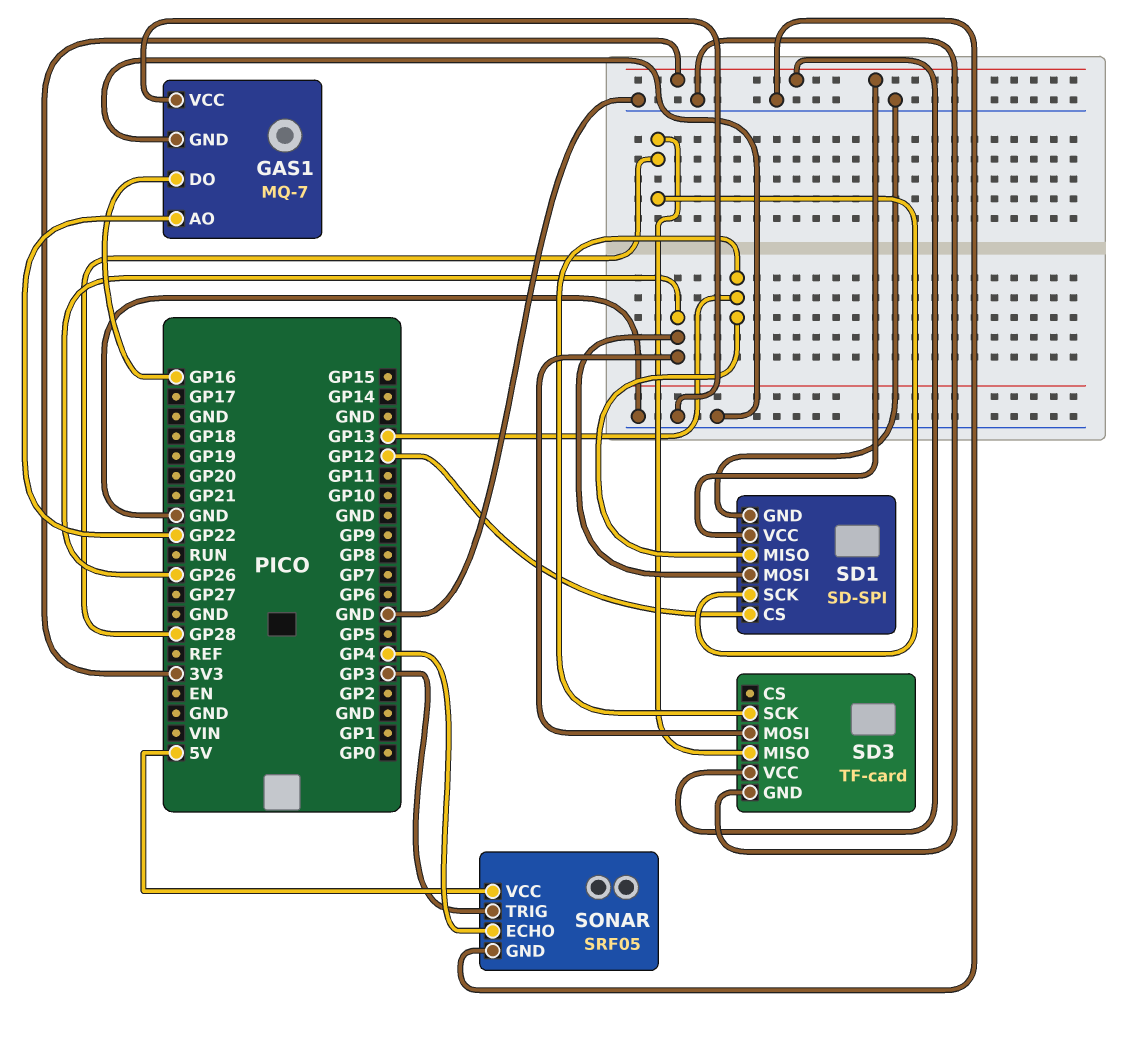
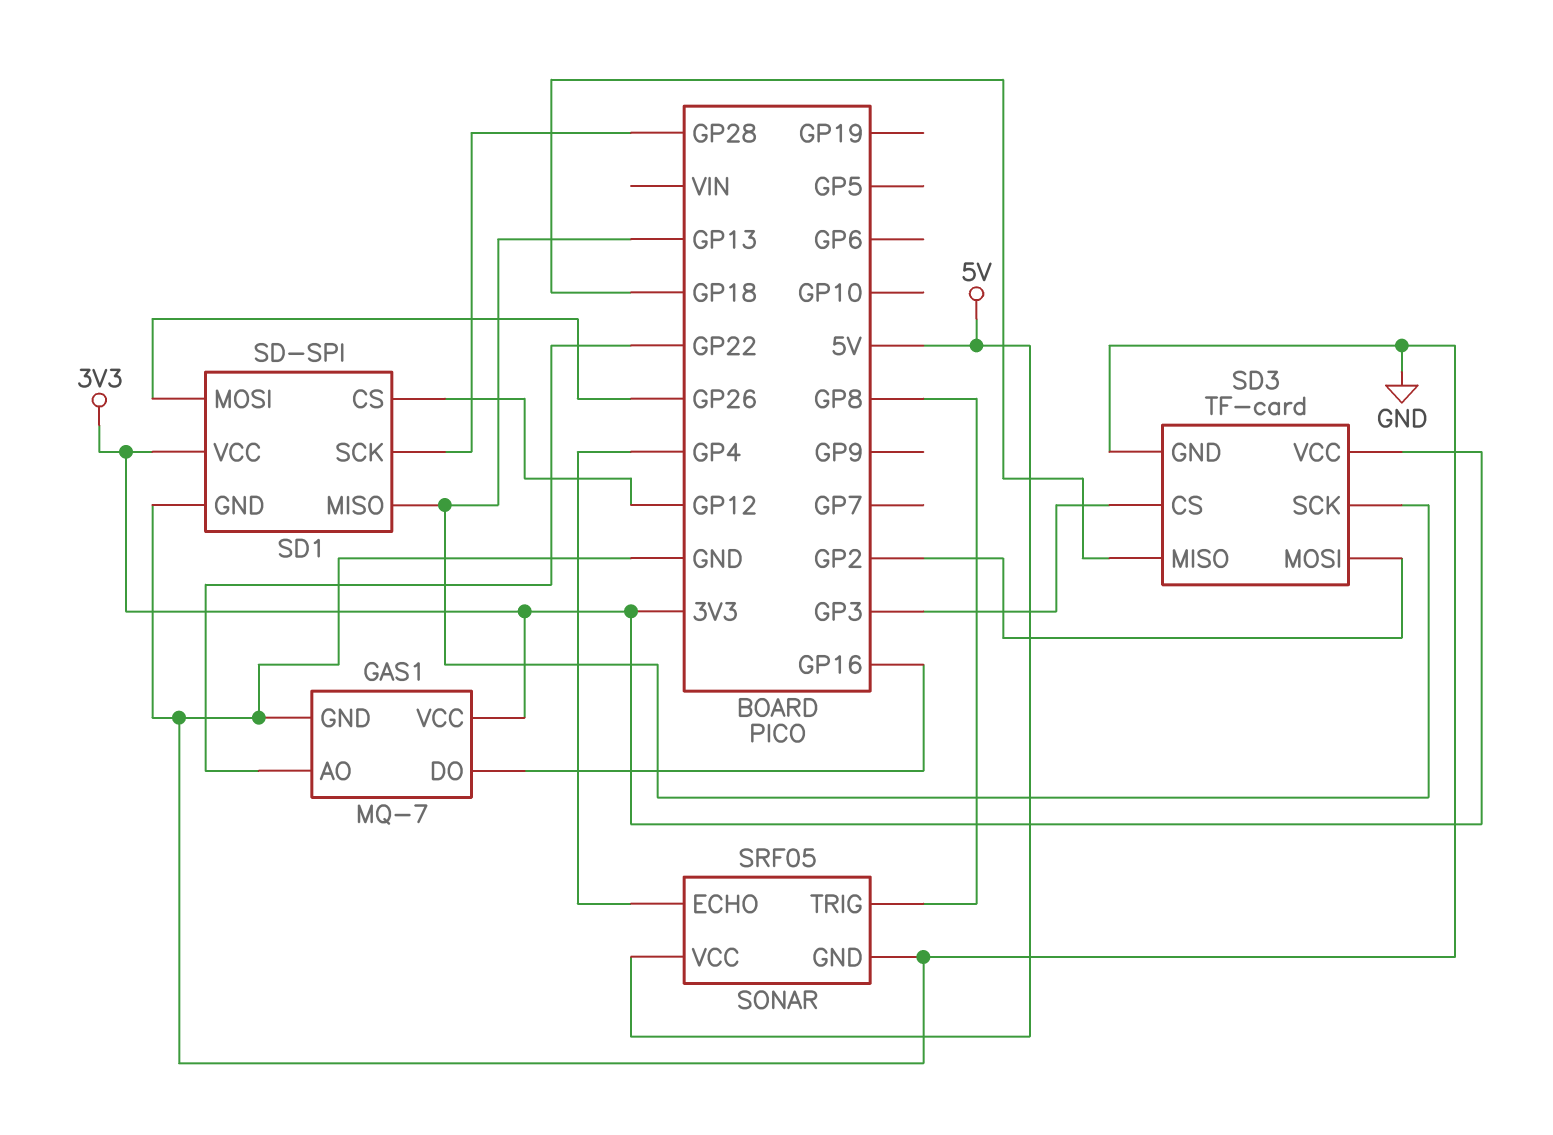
GAS1 pin VCC: GND -> 3V3
SD3 pin CS: none -> GP3
SD3 pin MISO: GP28 -> GP18
SD3 pin MOSI: GP26 -> GP2
SONAR pin TRIG: GP3 -> GP8

